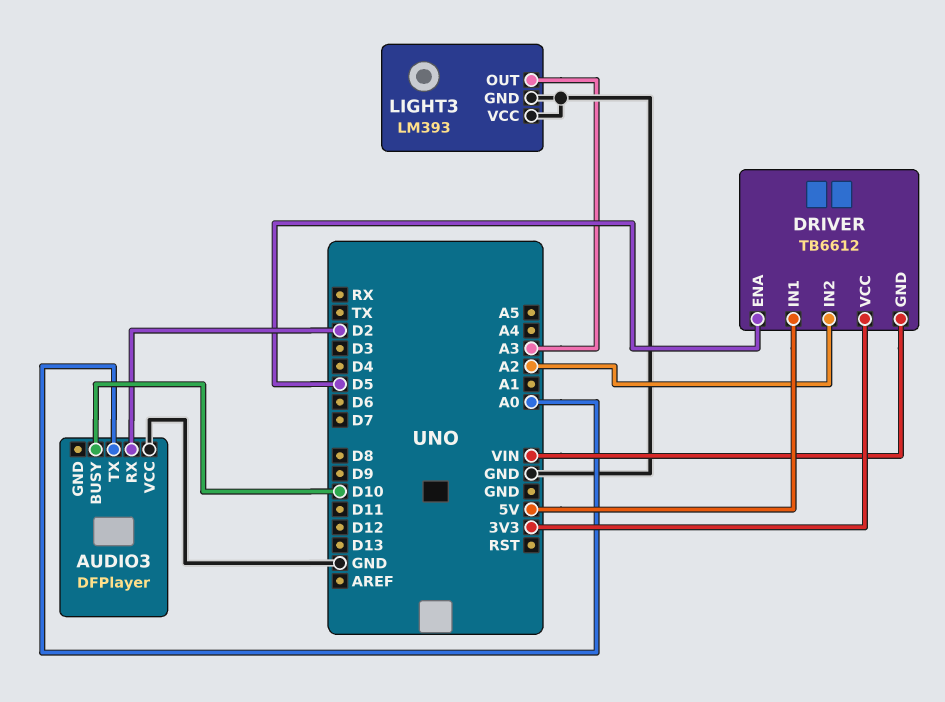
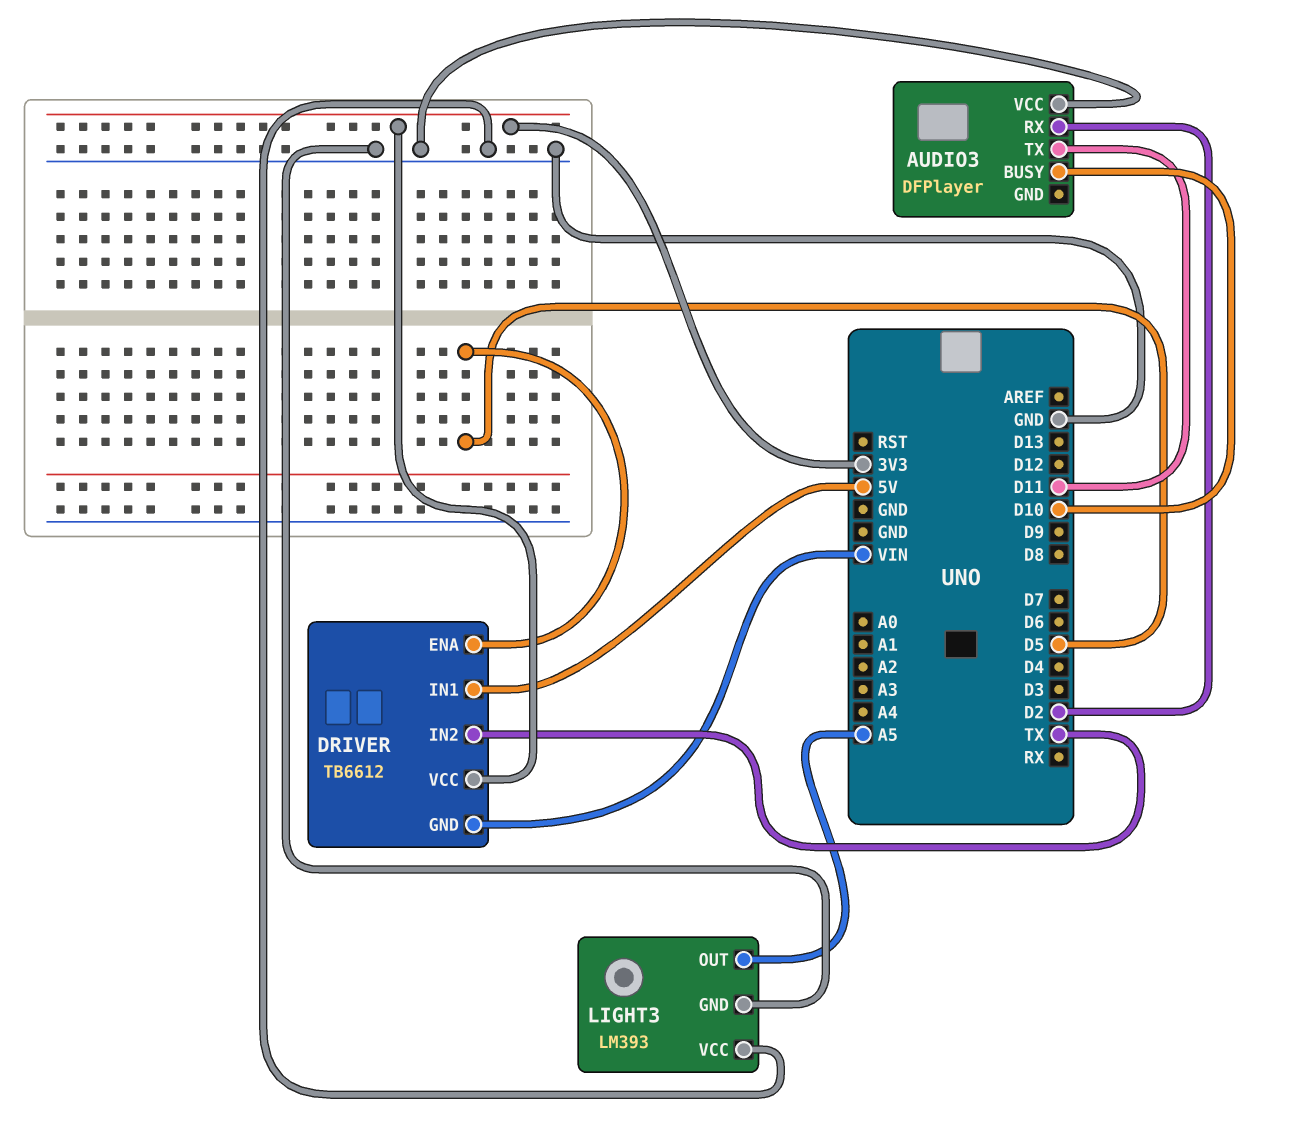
AUDIO3 pin TX: A0 -> D11
DRIVER pin IN2: A2 -> TX
LIGHT3 pin OUT: A3 -> A5

